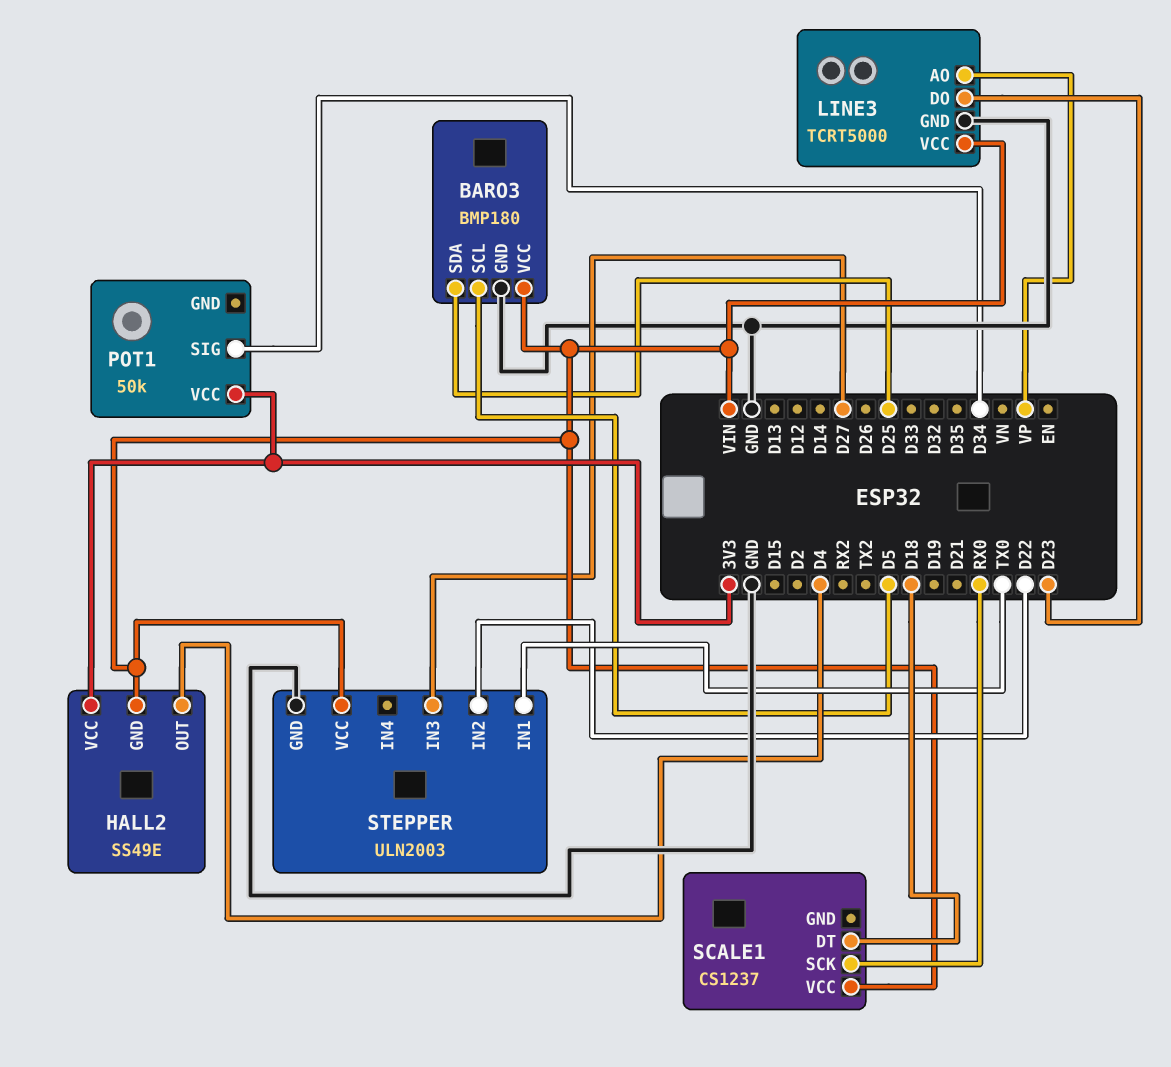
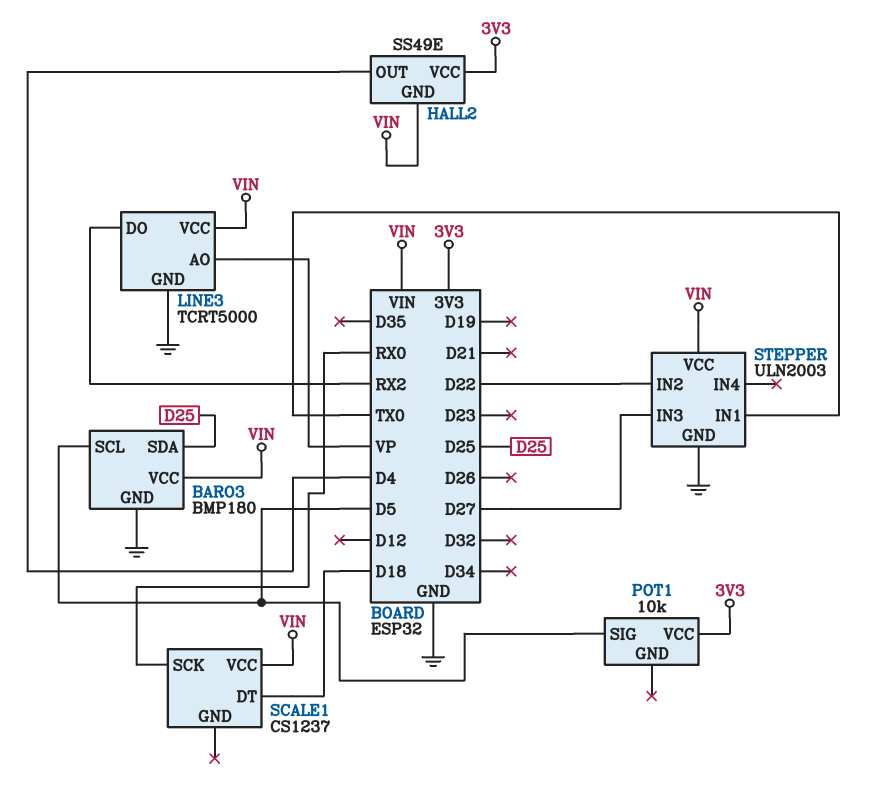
LINE3 pin DO: D23 -> RX2
POT1: 50k -> 10k
POT1 pin SIG: D34 -> D5

